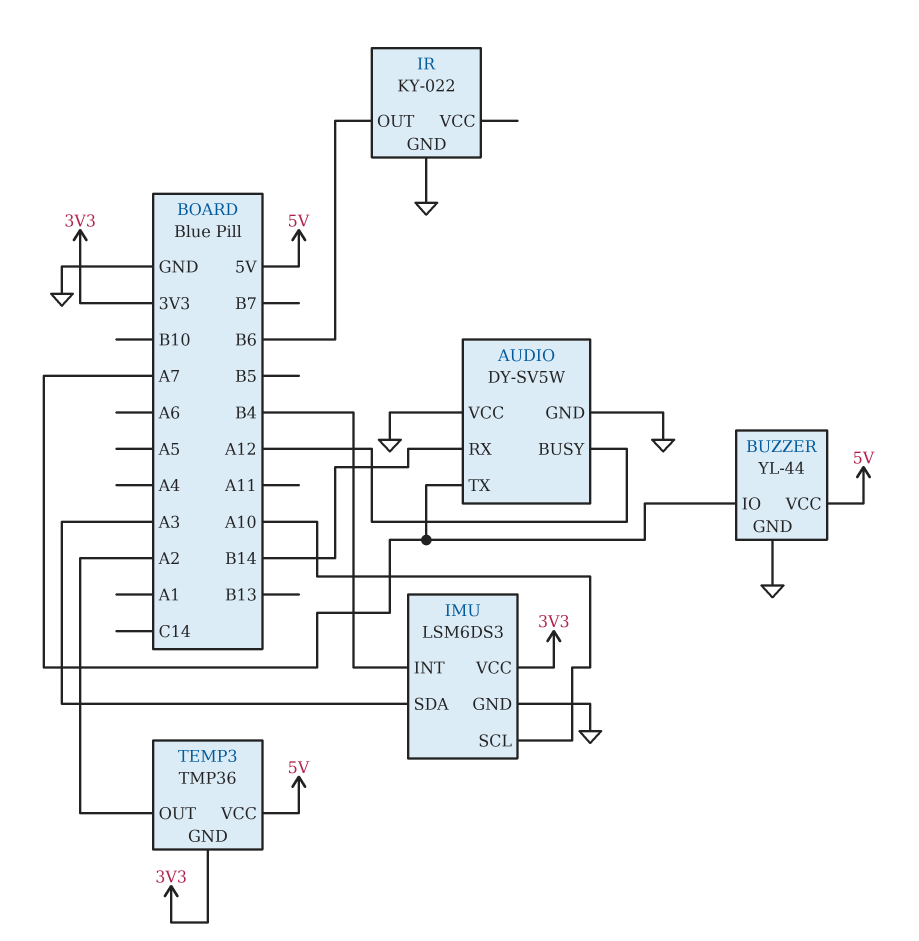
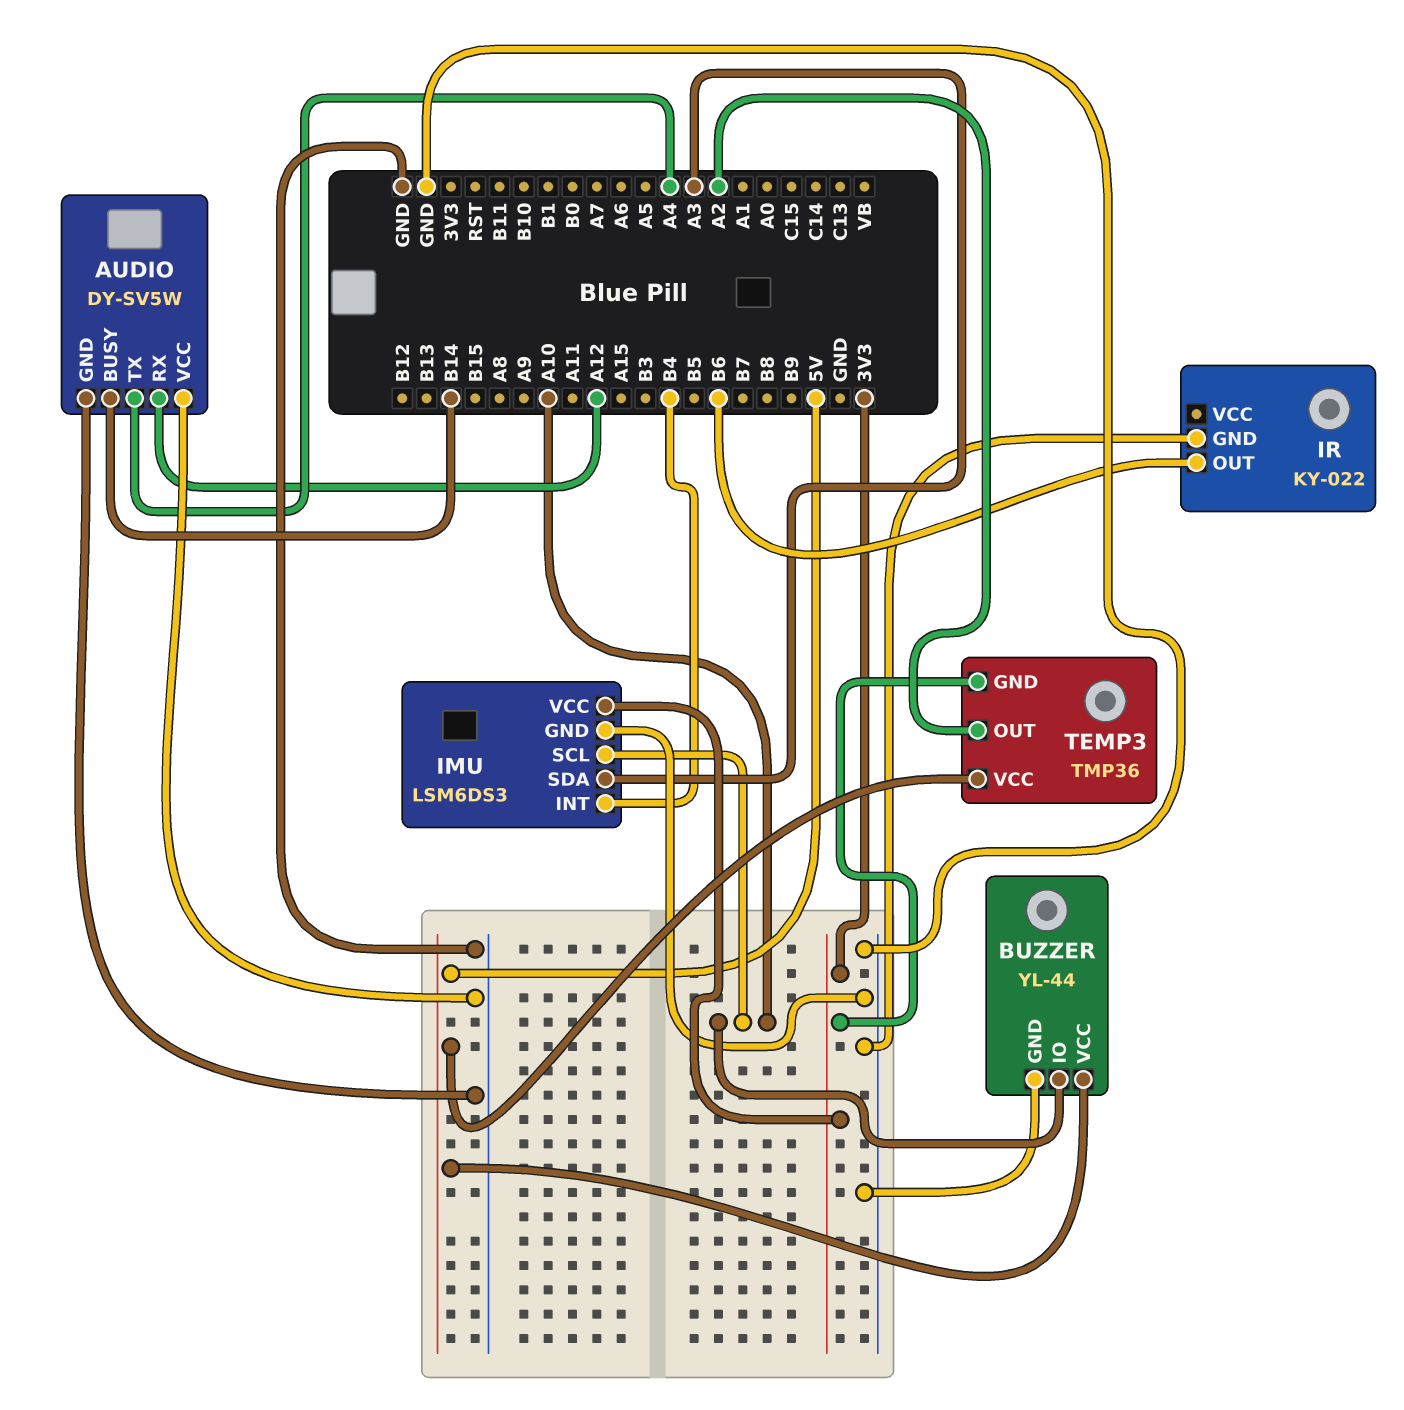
AUDIO pin BUSY: A12 -> B14
AUDIO pin RX: B14 -> A12
AUDIO pin TX: A7 -> A4
BUZZER pin IO: A7 -> A10

